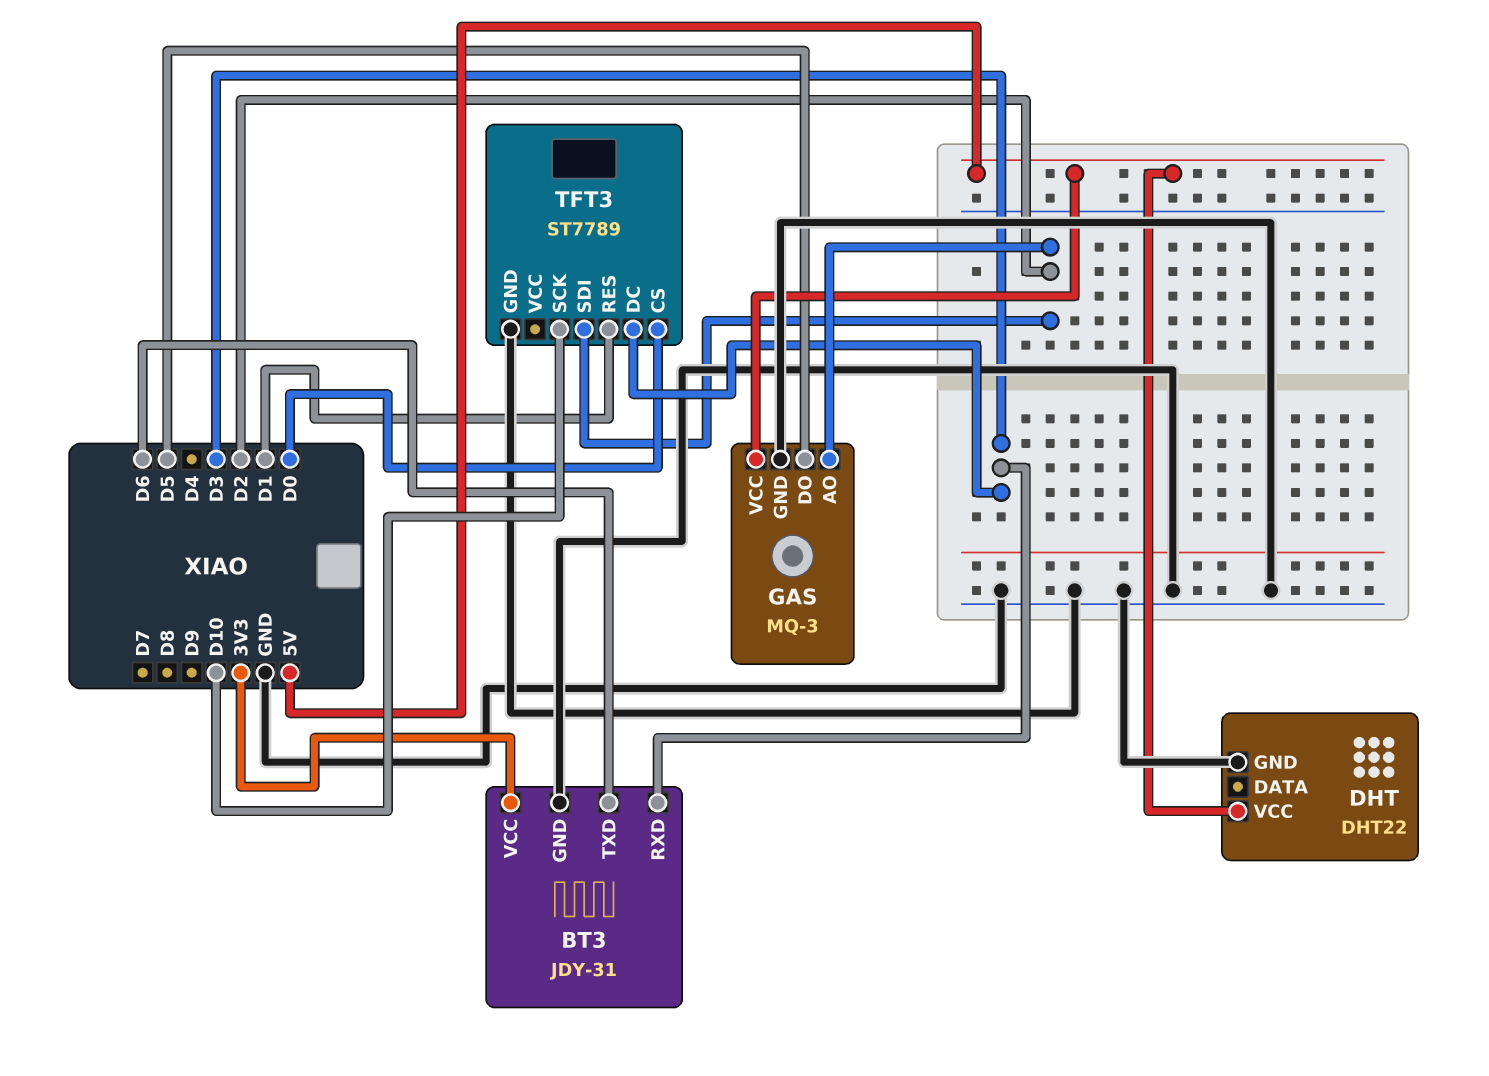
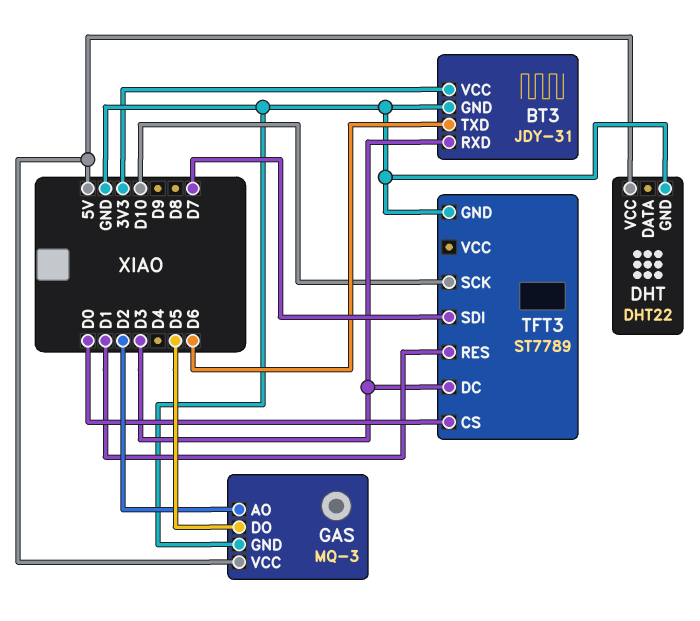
TFT3 pin SDI: D2 -> D7

